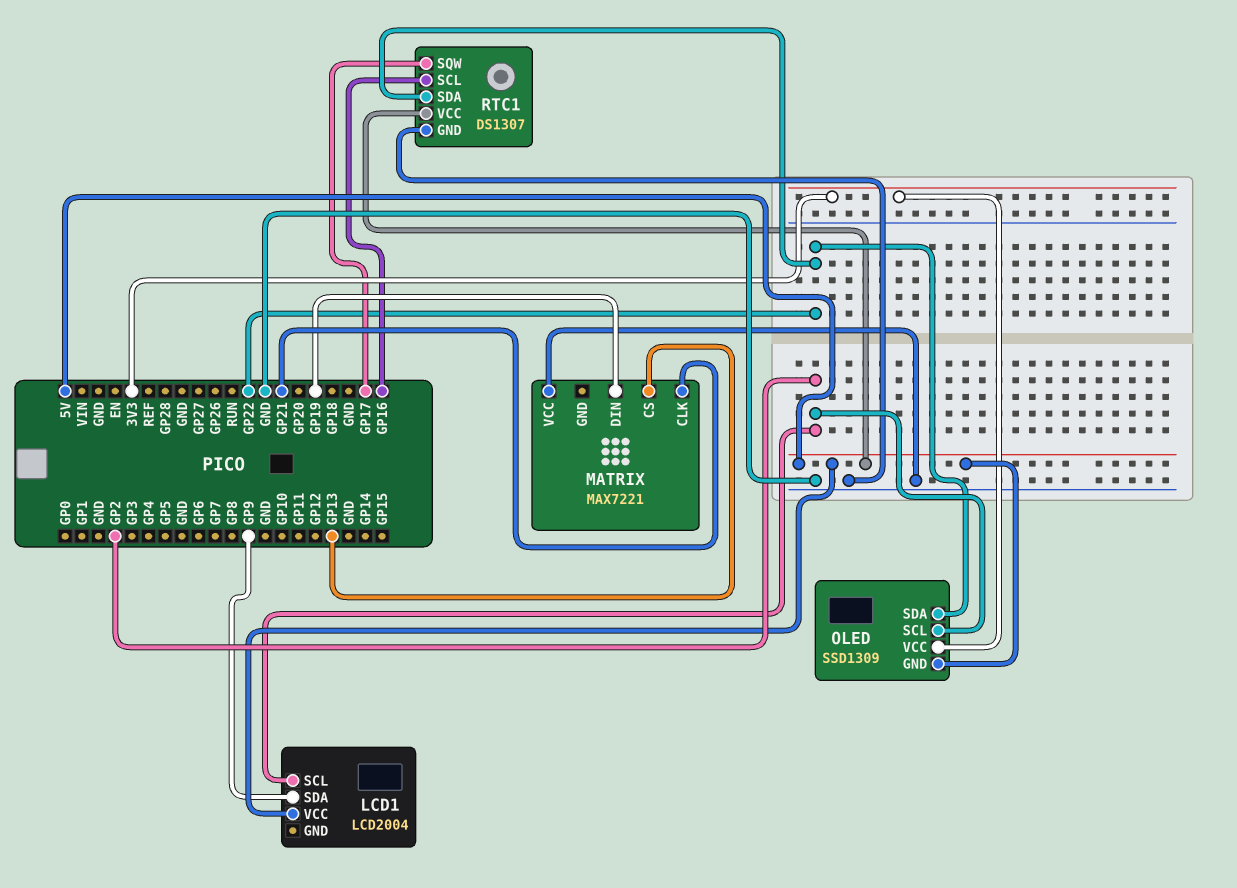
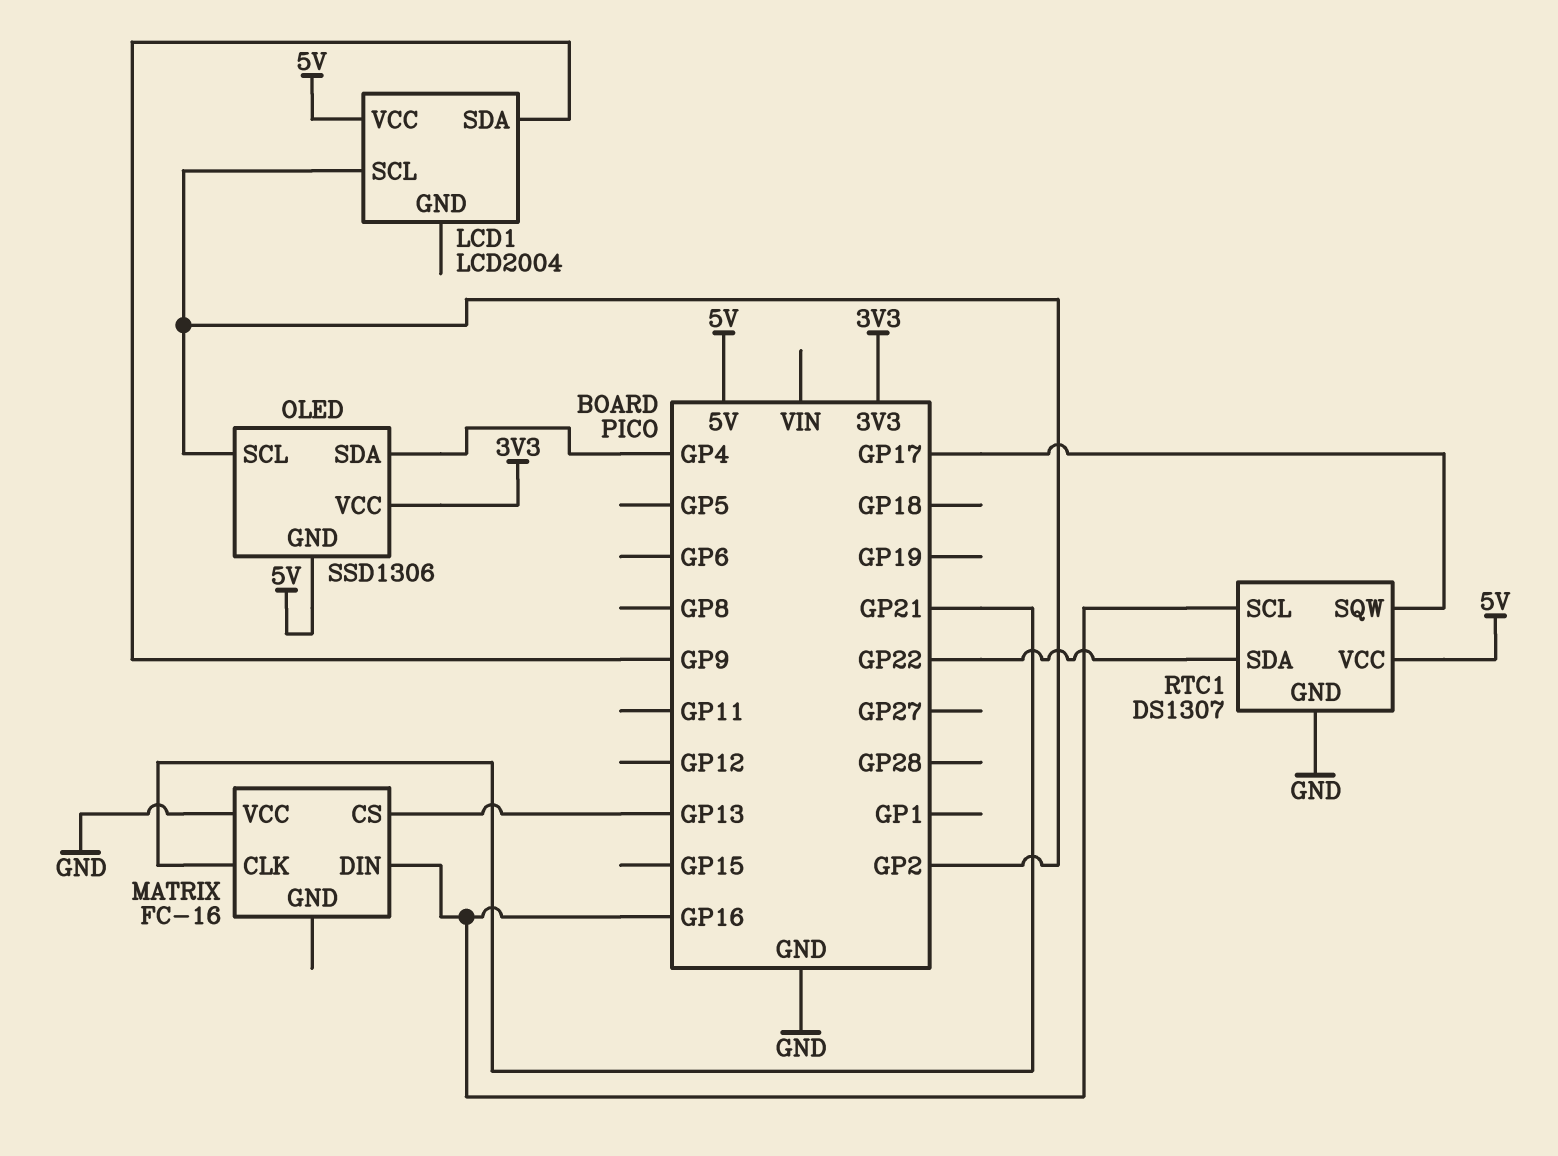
MATRIX: MAX7221 -> FC-16
MATRIX pin DIN: GP19 -> GP16
OLED: SSD1309 -> SSD1306
OLED pin SDA: GP22 -> GP4

